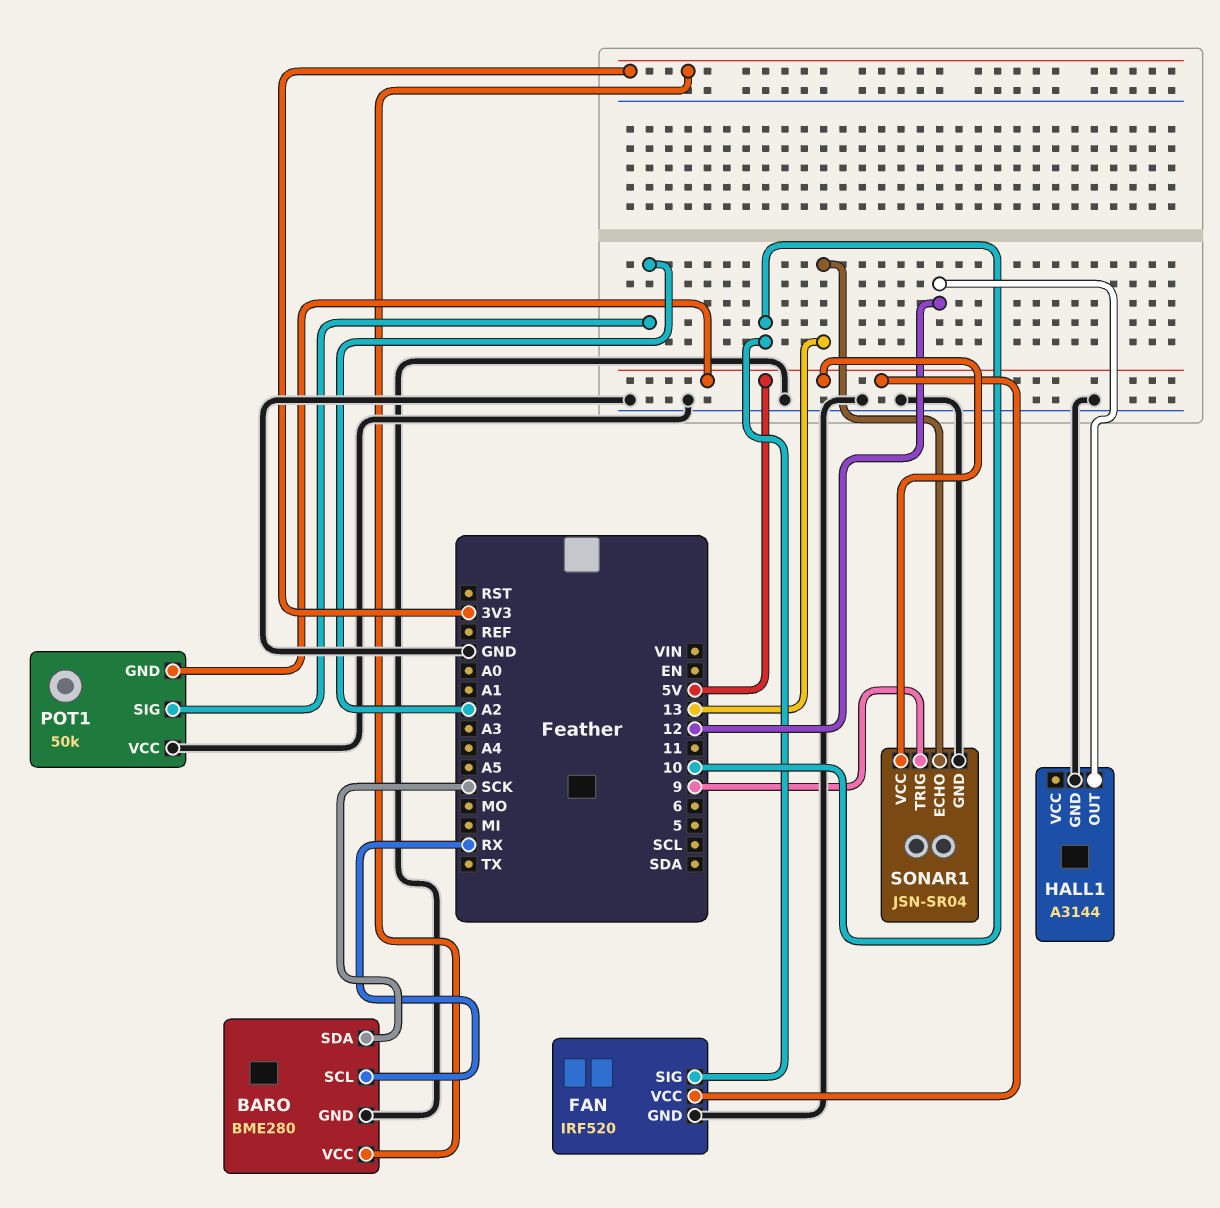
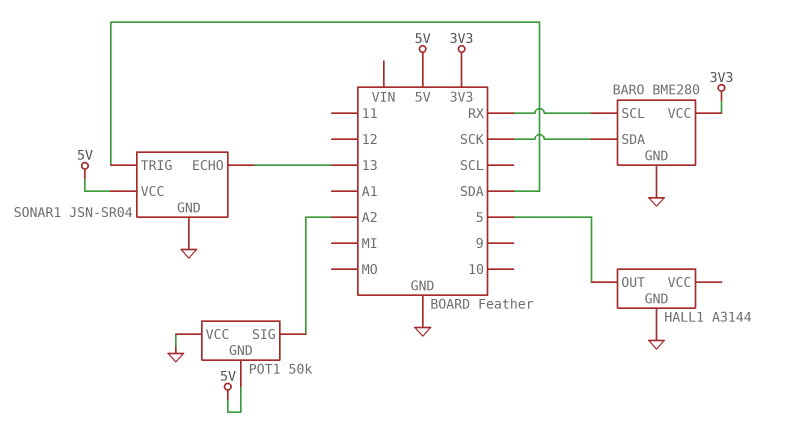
FAN: IRF520 -> none
FAN pin GND: GND -> none
FAN pin SIG: 10 -> none
FAN pin VCC: 5V -> none
HALL1 pin OUT: 12 -> 5
SONAR1 pin TRIG: 9 -> SDA

